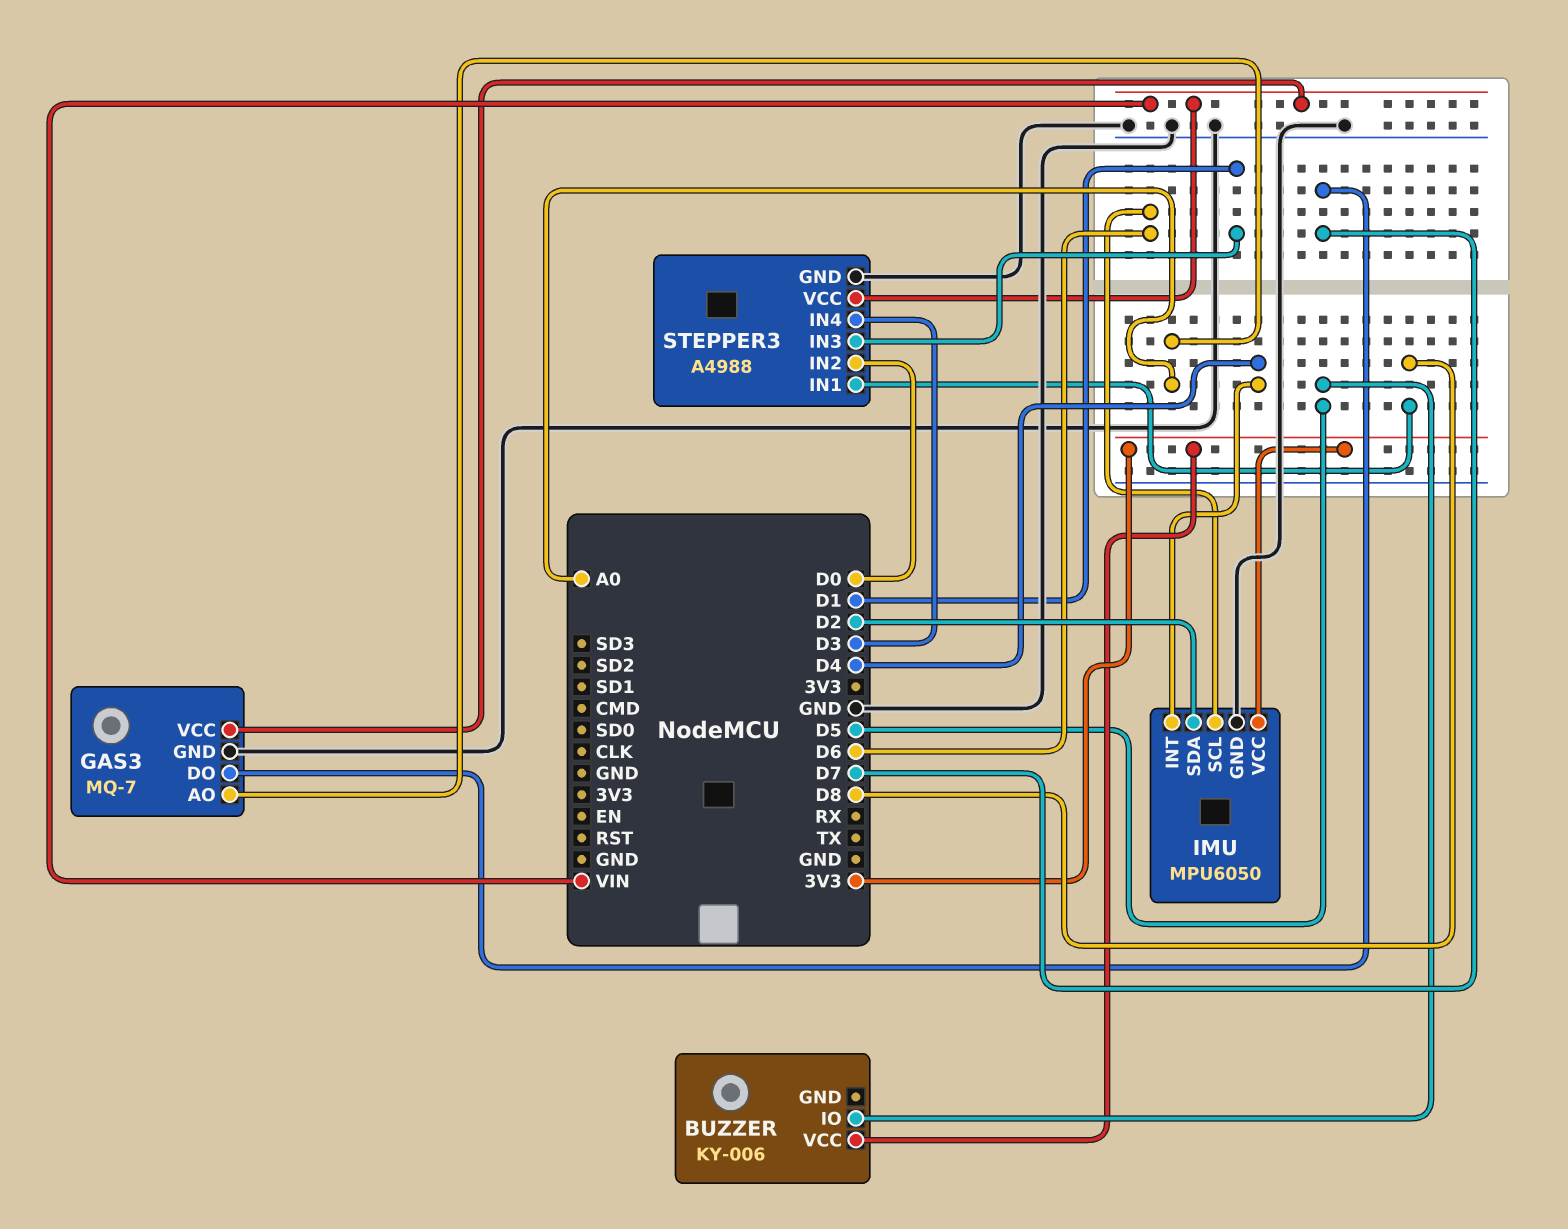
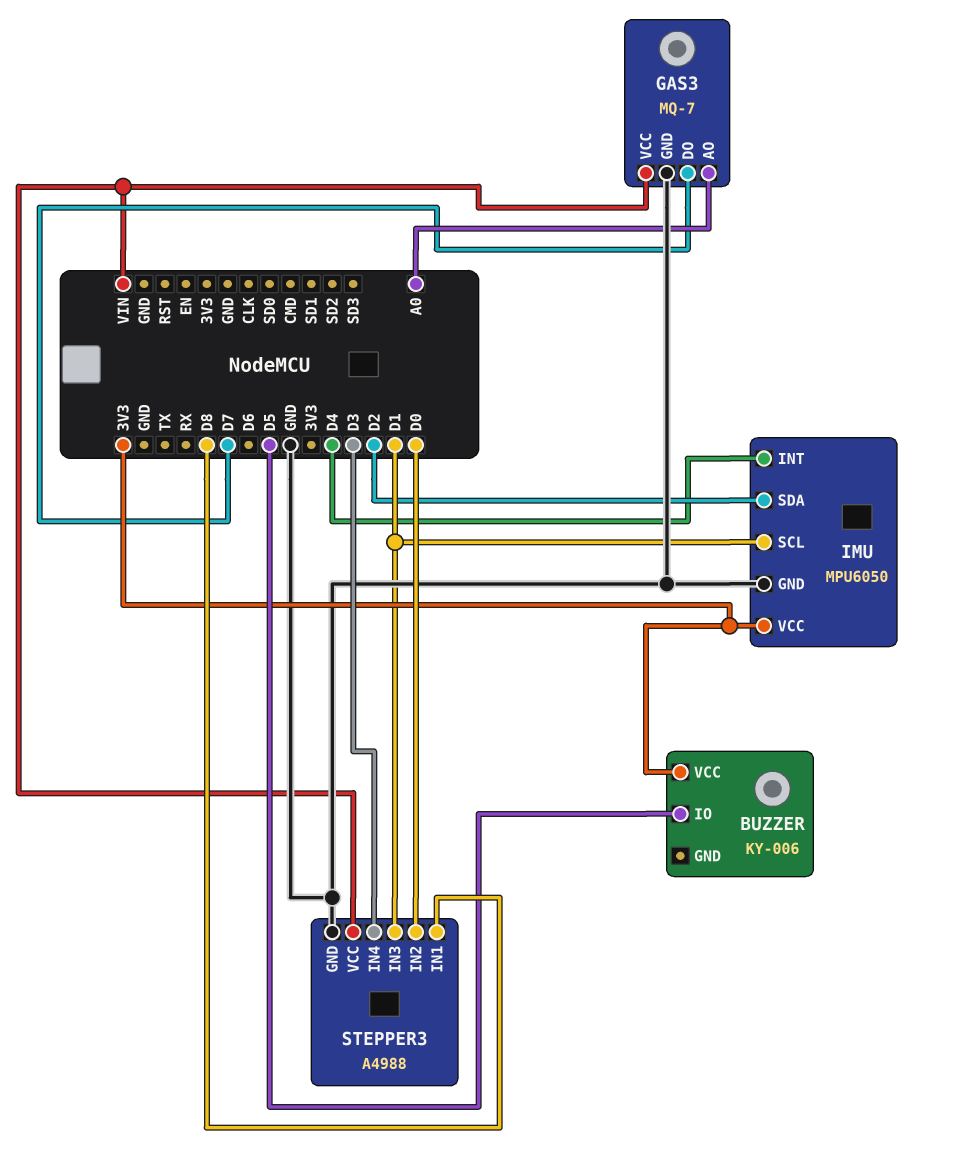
IMU pin SCL: D6 -> D1

